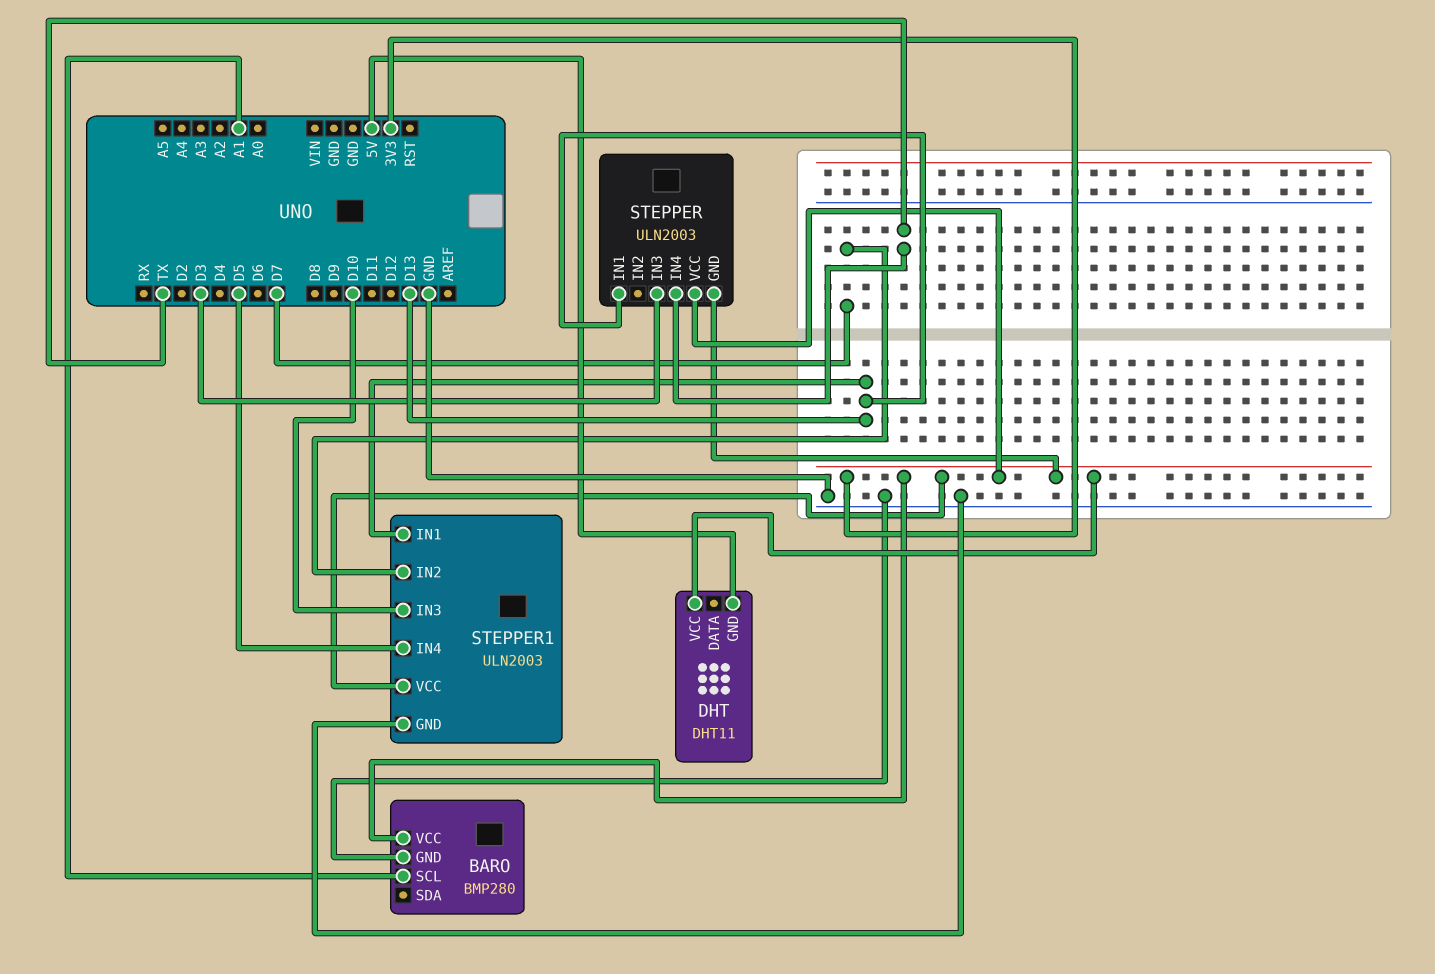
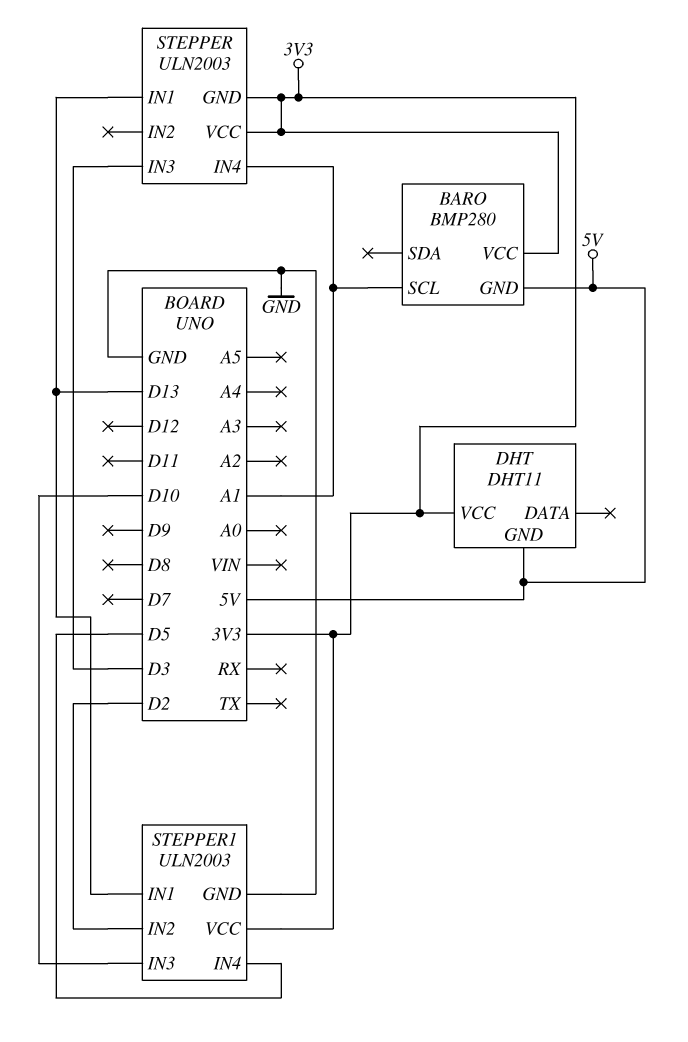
BARO pin GND: GND -> 5V
STEPPER pin IN4: TX -> A1
STEPPER1 pin IN2: D7 -> D2

